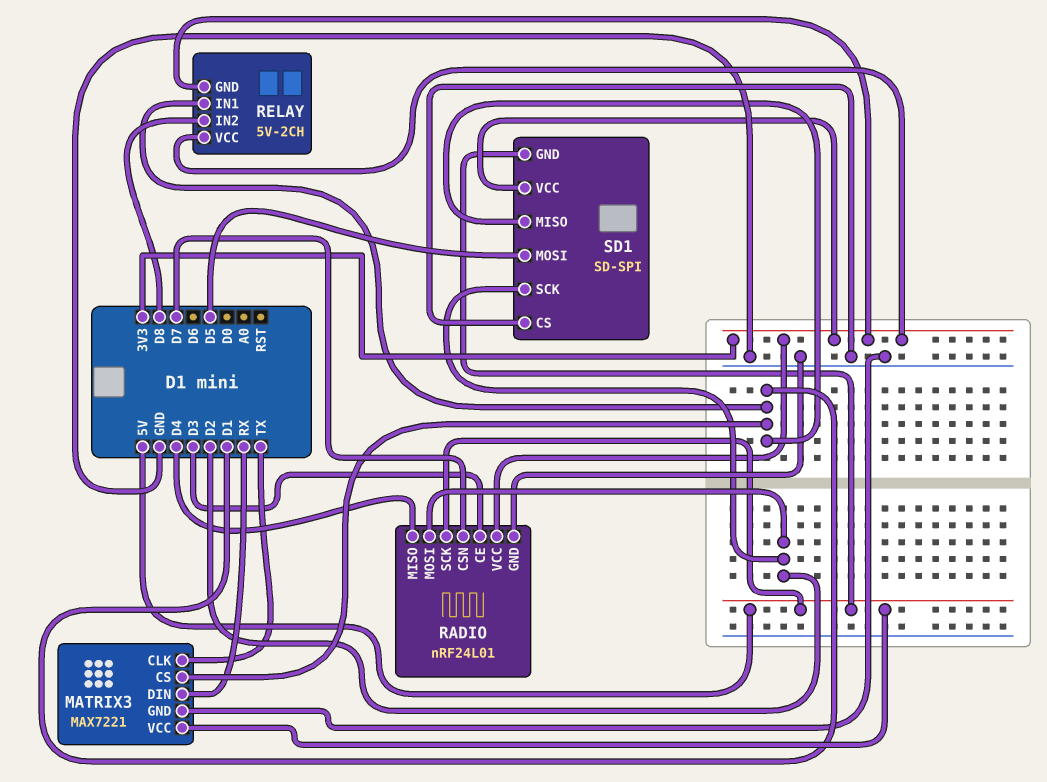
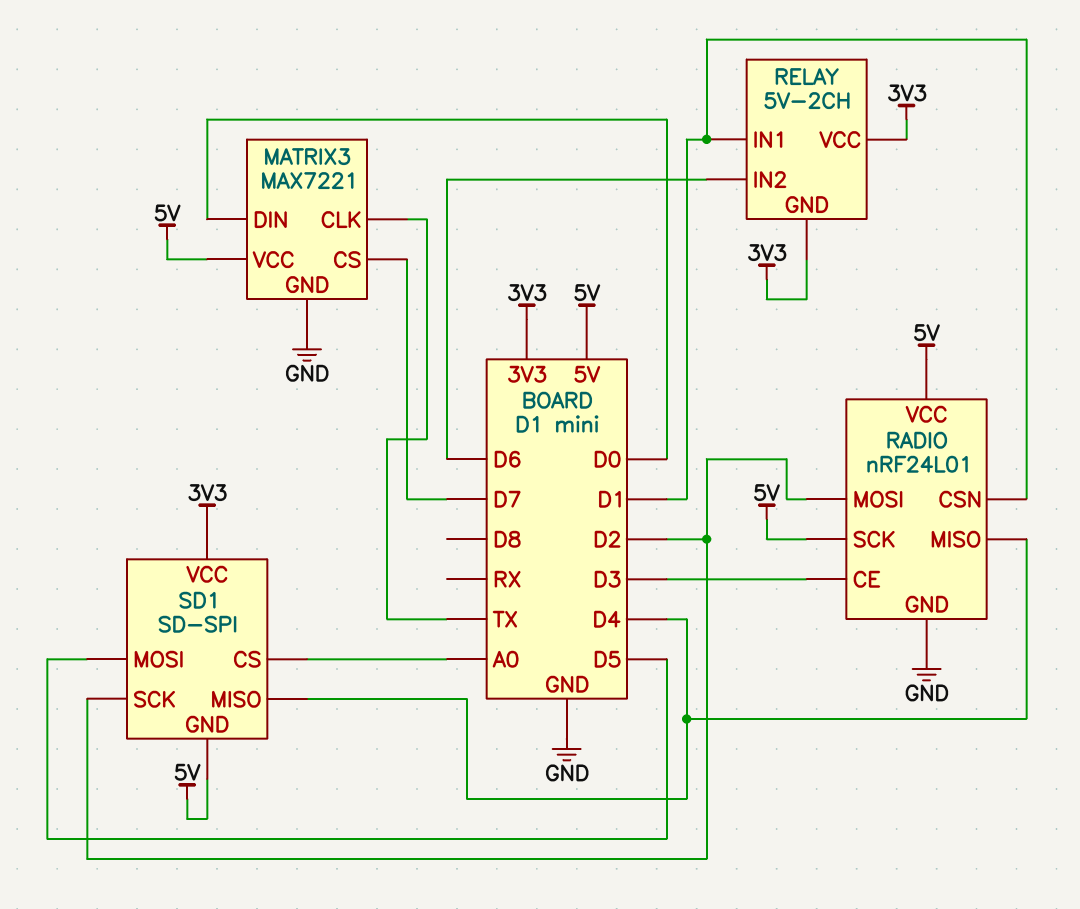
MATRIX3 pin CS: D1 -> D7
MATRIX3 pin DIN: RX -> D0
RADIO pin CSN: D7 -> D1
RADIO pin VCC: 3V3 -> 5V
RELAY pin IN2: D8 -> D6
SD1 pin CS: GND -> A0
SD1 pin MISO: D1 -> D4

